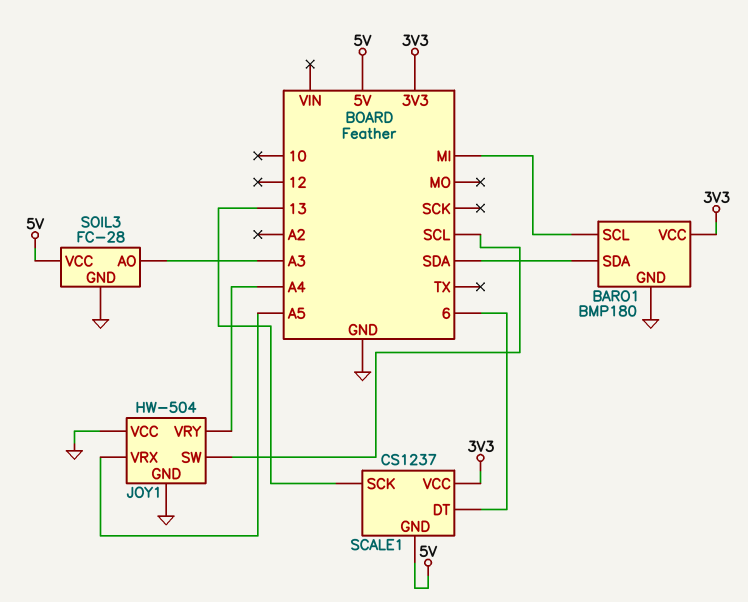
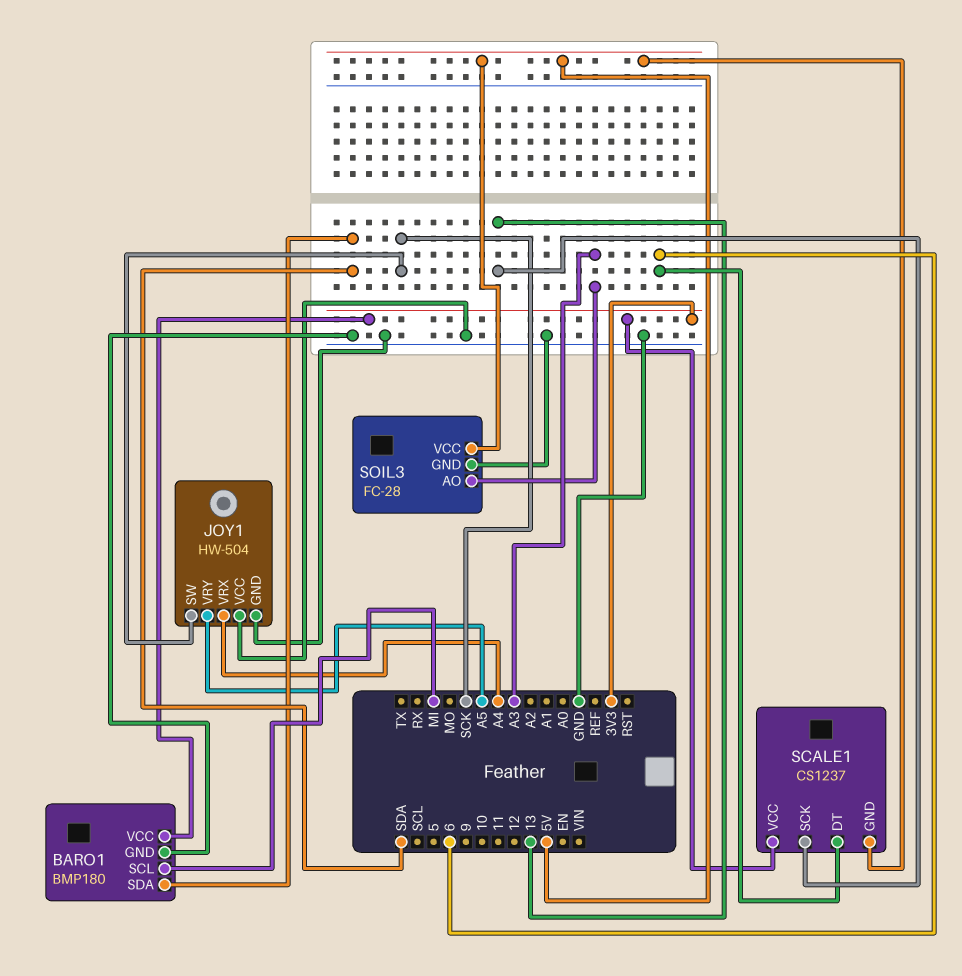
JOY1 pin SW: SCL -> SCK
JOY1 pin VRX: A5 -> A4
JOY1 pin VRY: A4 -> A5

